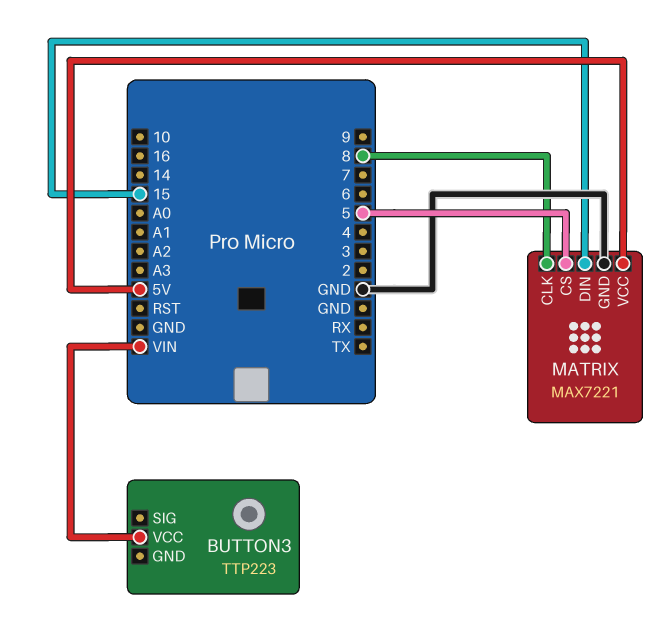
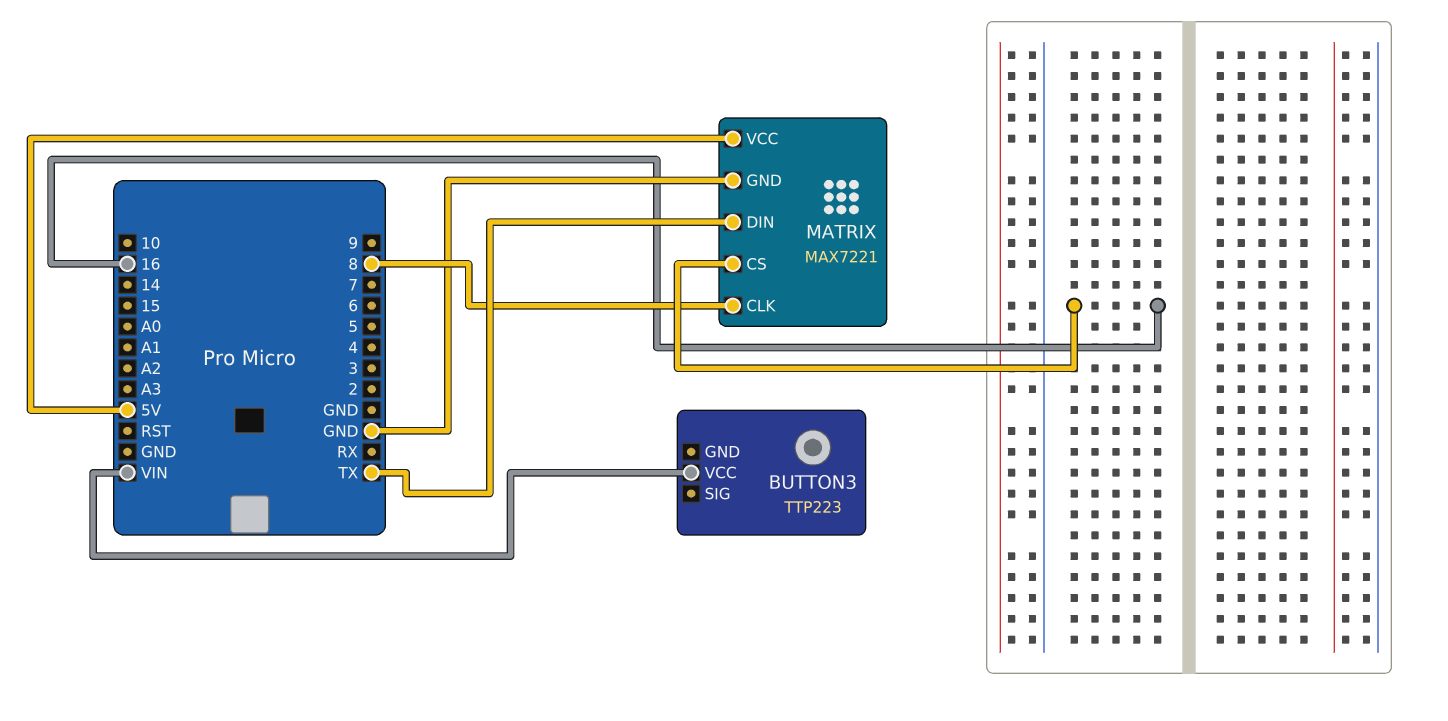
MATRIX pin CS: 5 -> 16
MATRIX pin DIN: 15 -> TX

